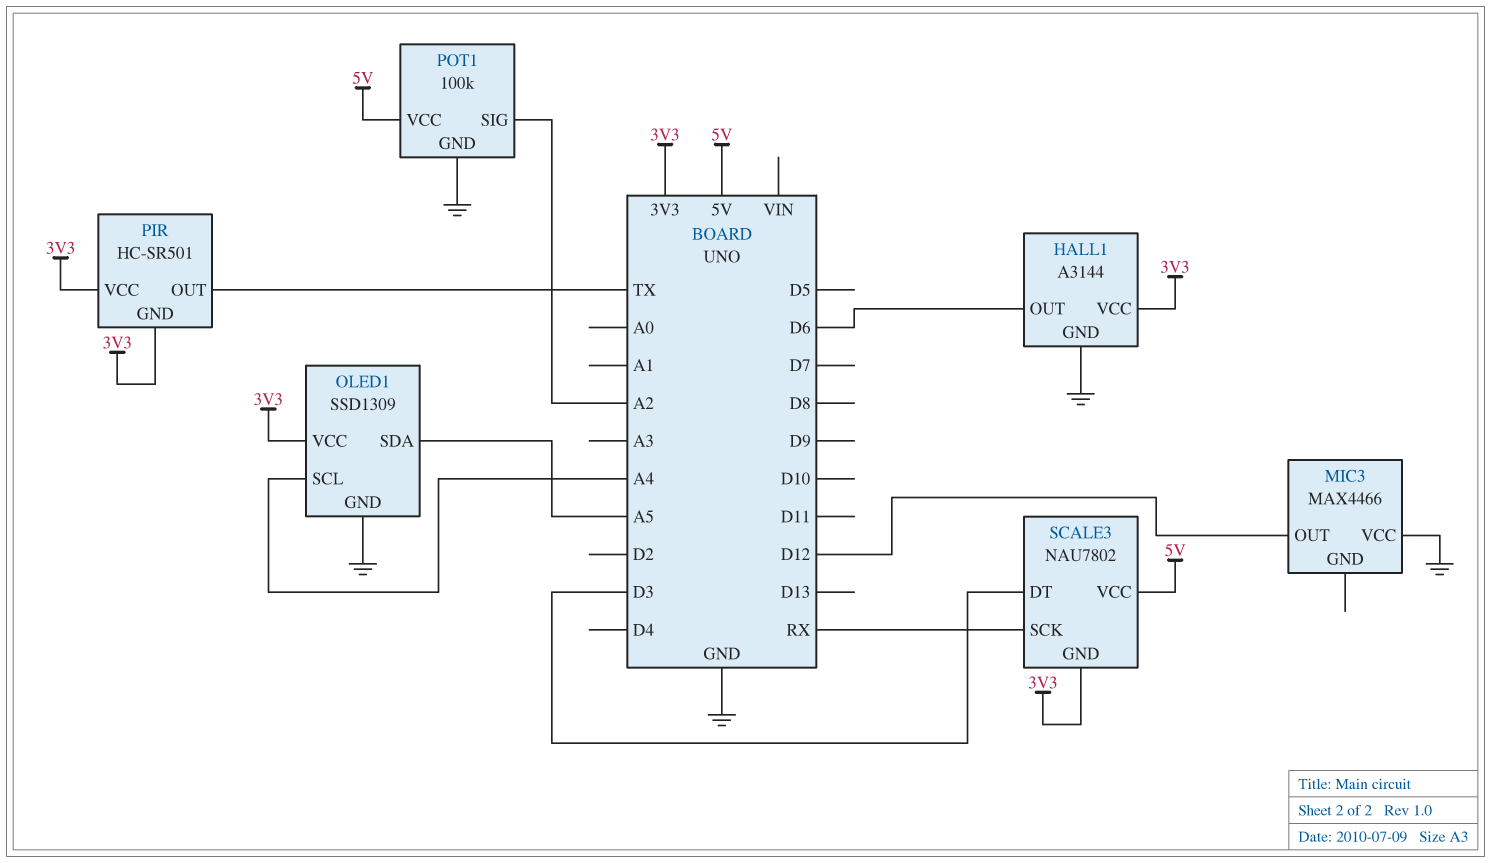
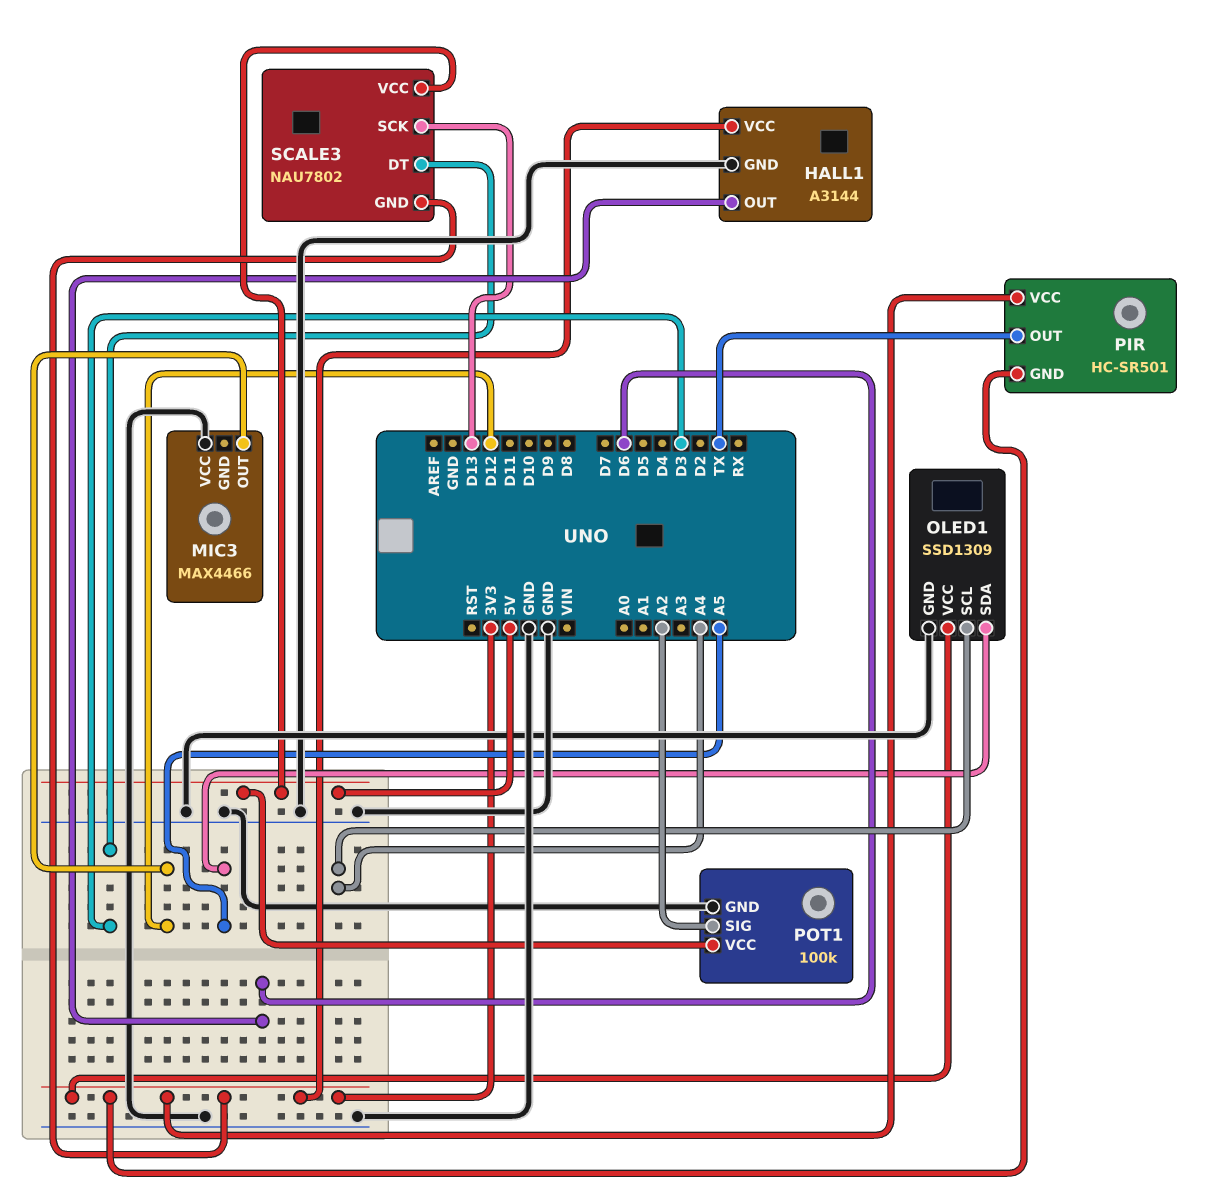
SCALE3 pin SCK: RX -> D13

